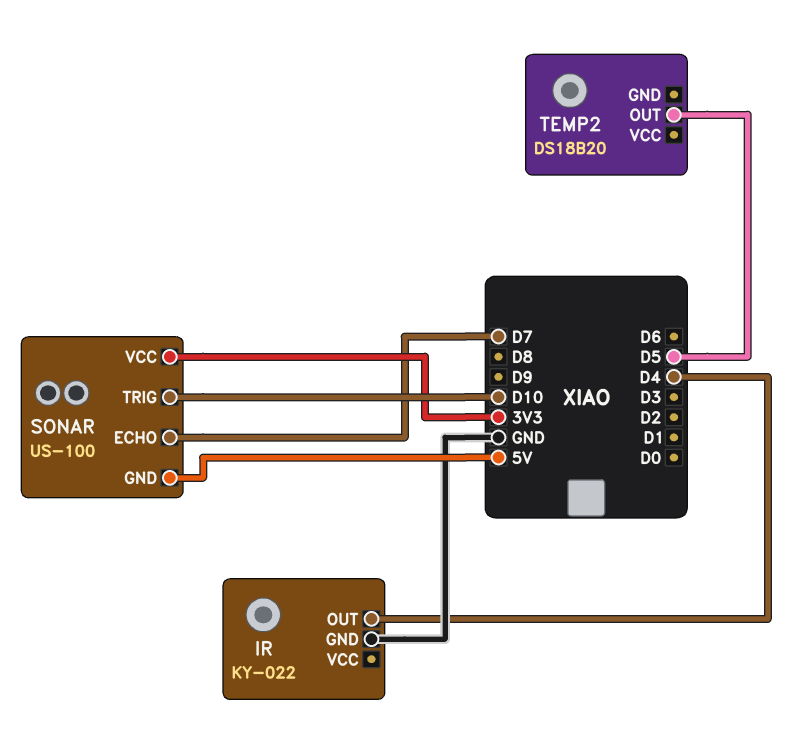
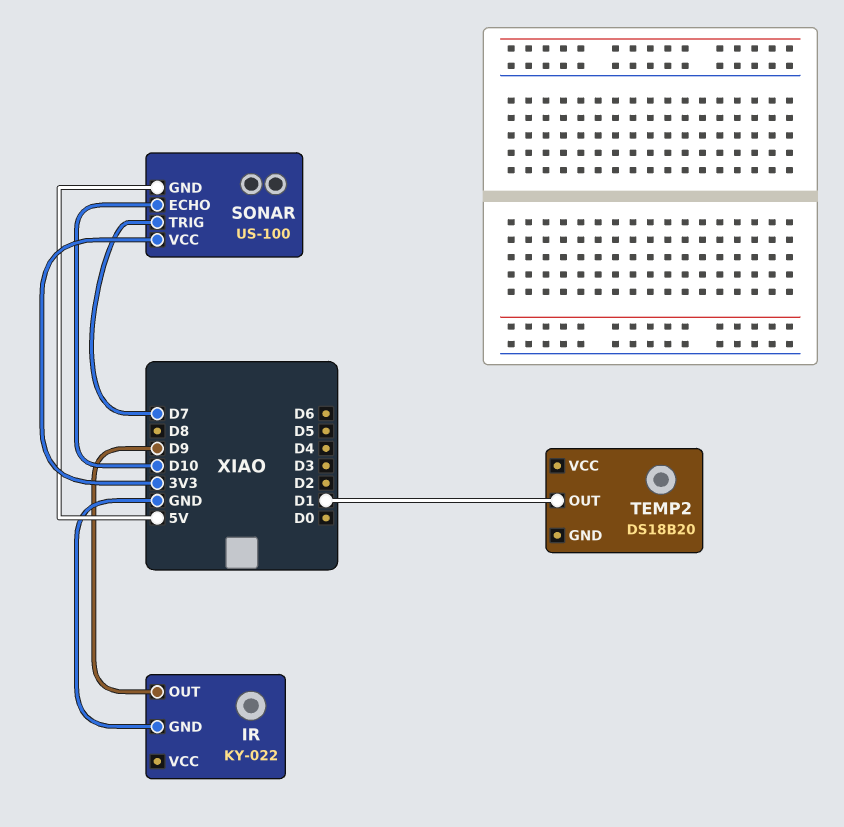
IR pin OUT: D4 -> D9
SONAR pin ECHO: D7 -> D10
SONAR pin TRIG: D10 -> D7
TEMP2 pin OUT: D5 -> D1

